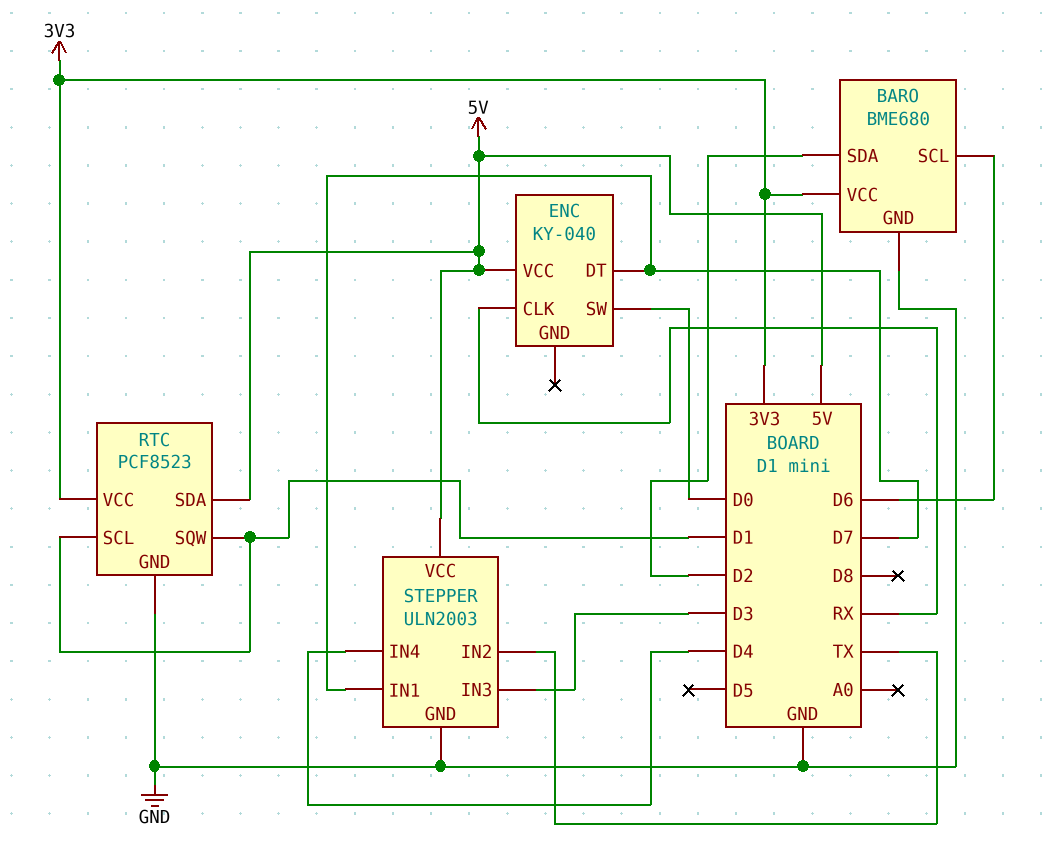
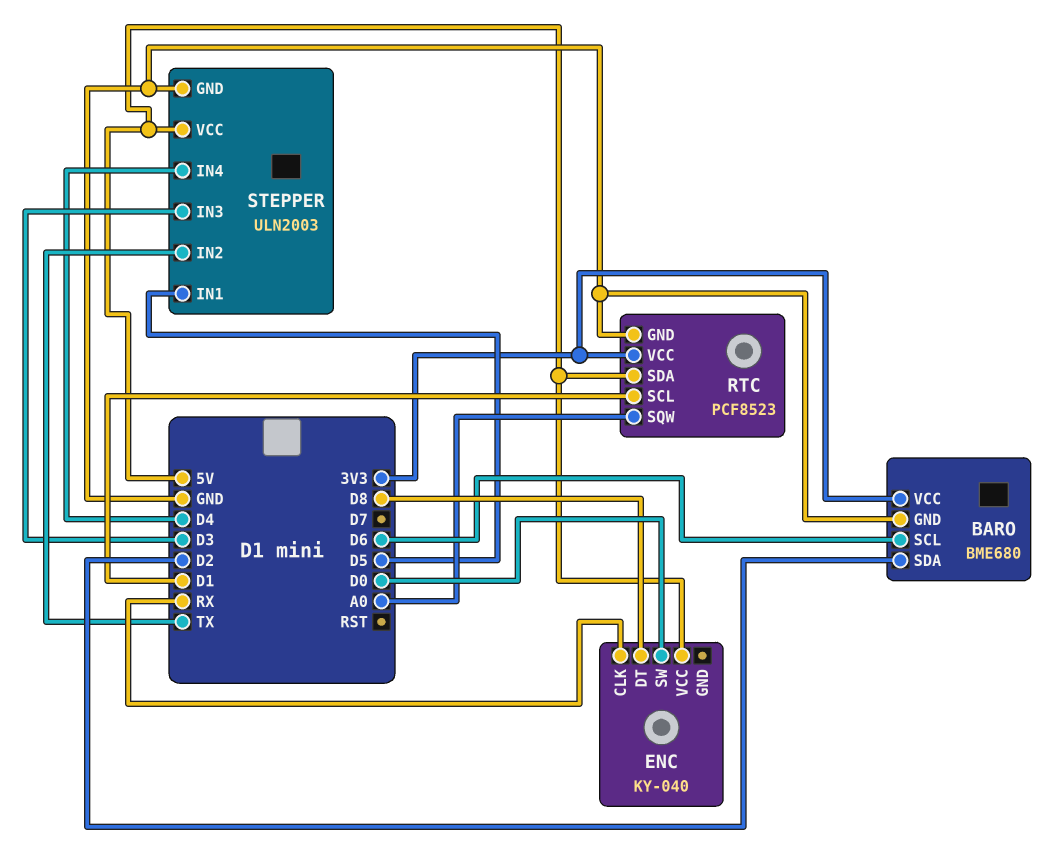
ENC pin DT: D7 -> D8
RTC pin SQW: D1 -> A0
STEPPER pin IN1: D7 -> D5

